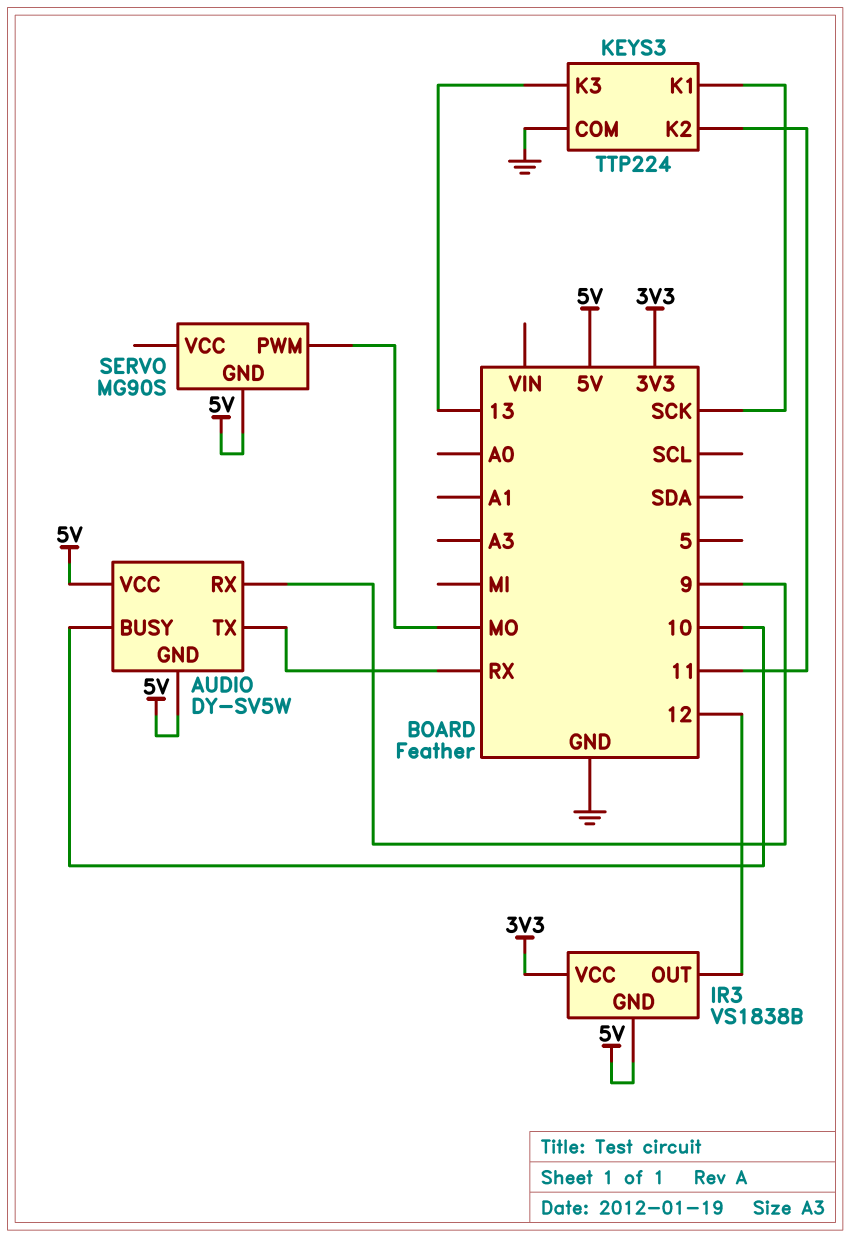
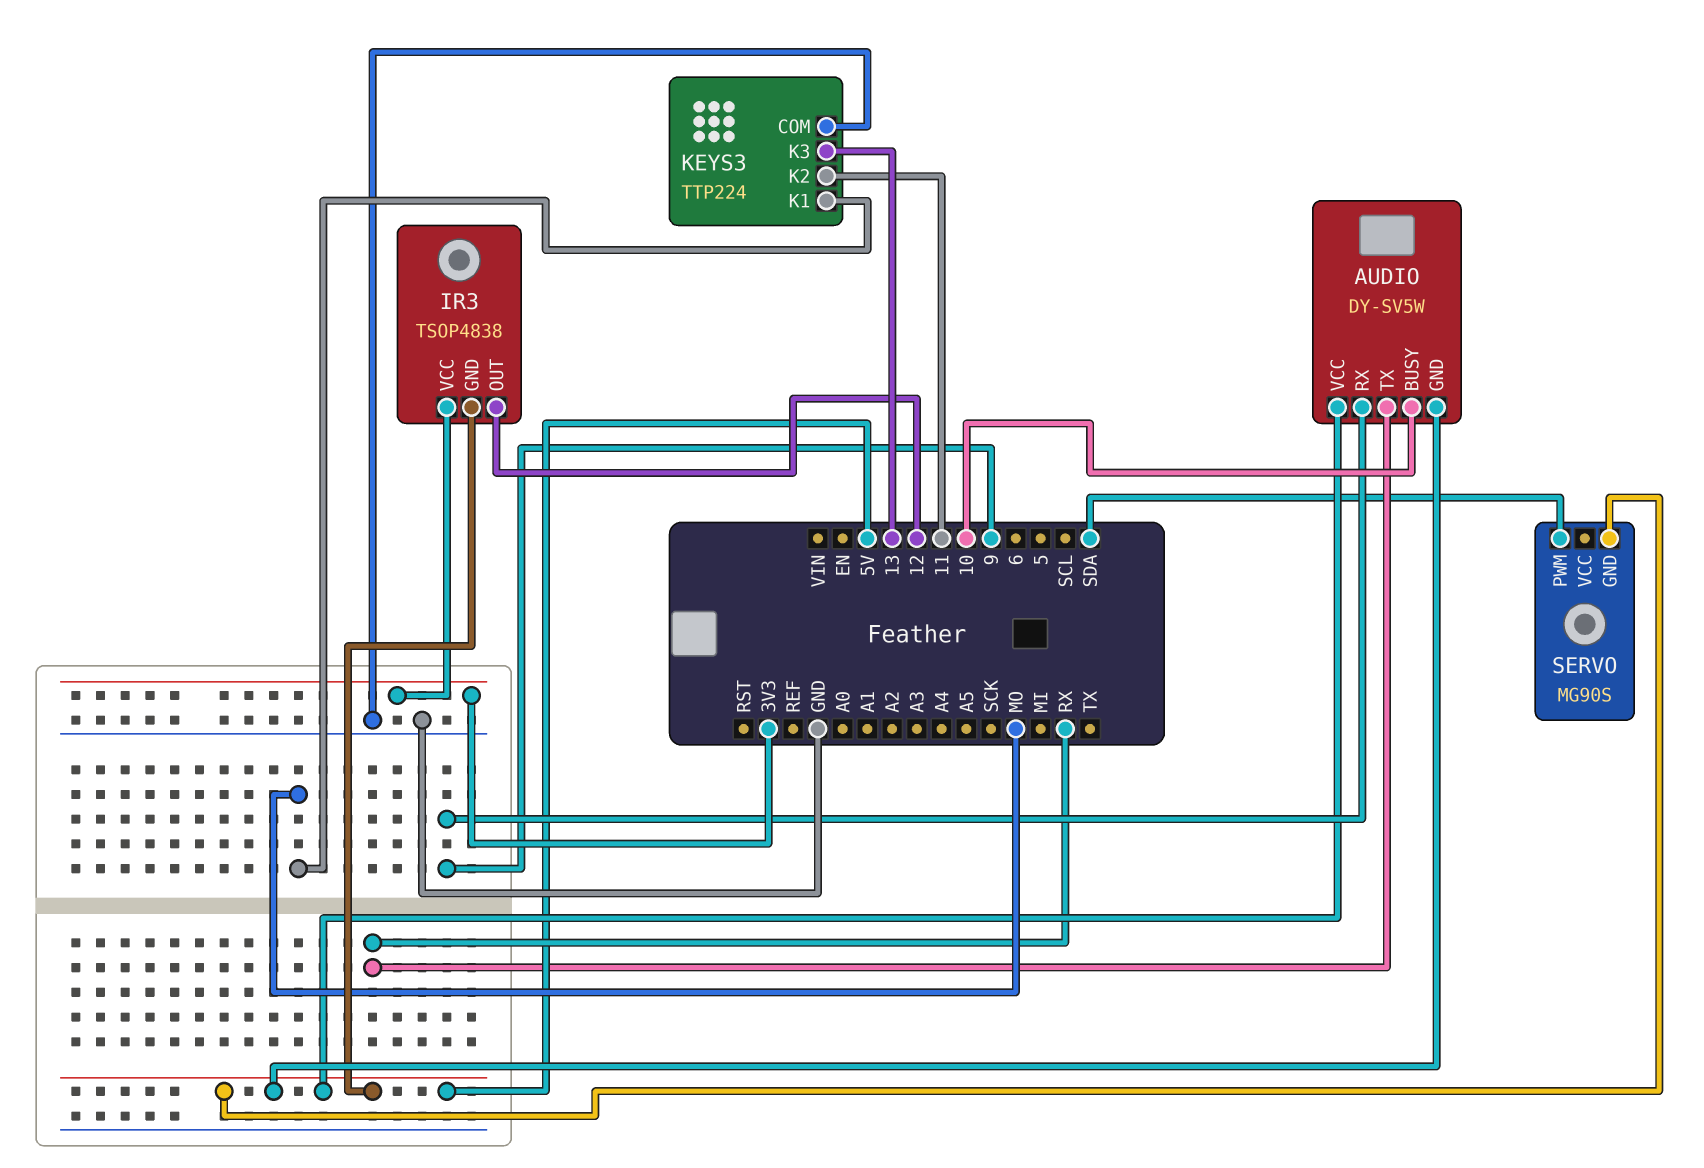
IR3: VS1838B -> TSOP4838
KEYS3 pin K1: SCK -> MO
SERVO pin PWM: MO -> SDA

